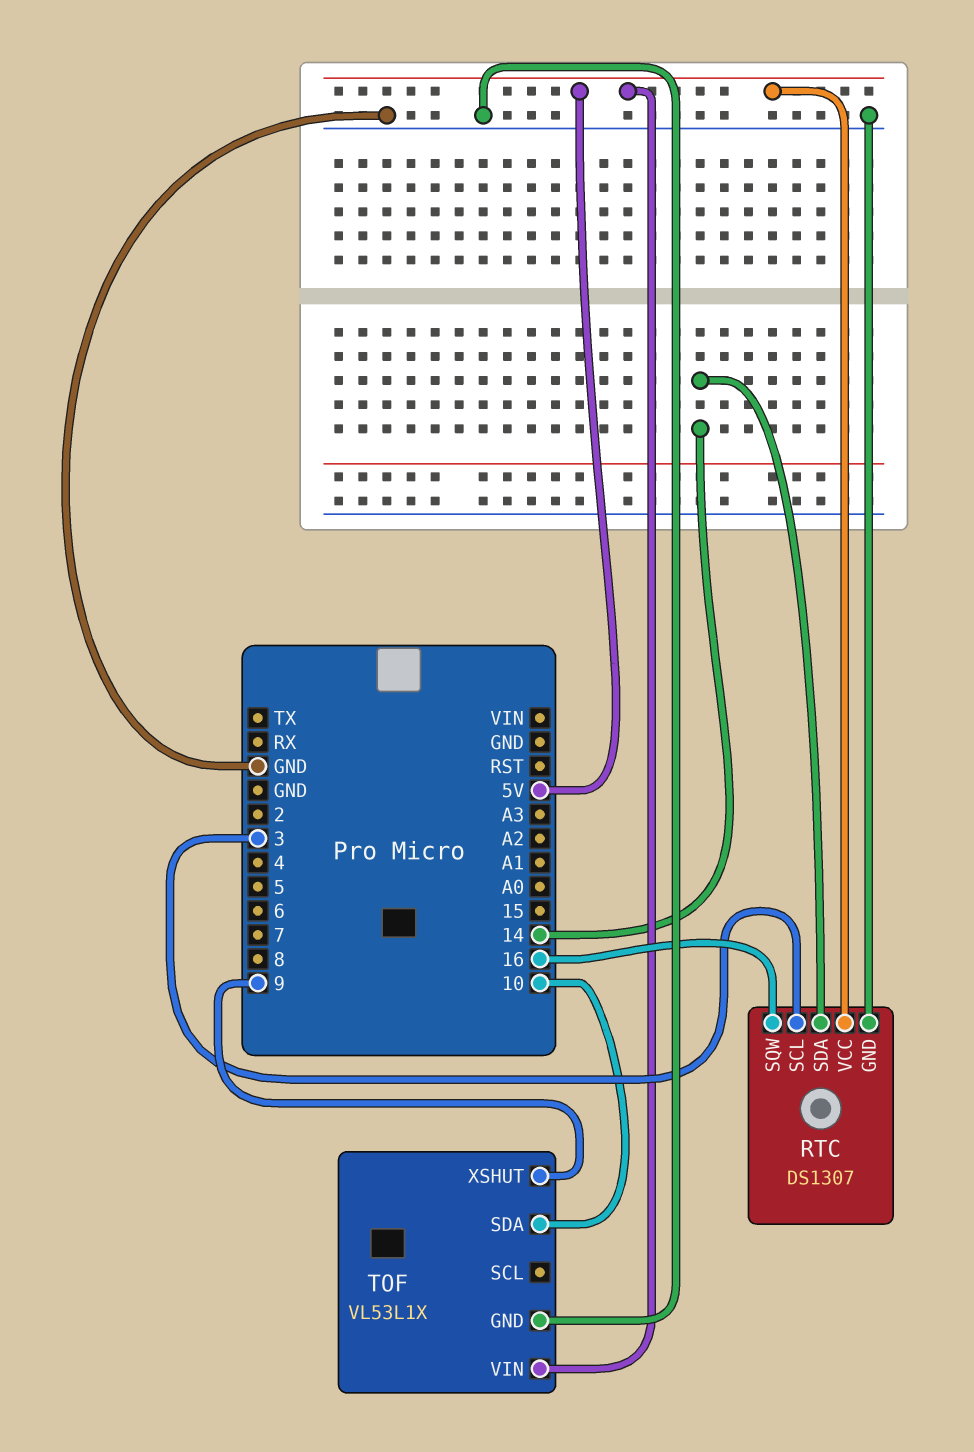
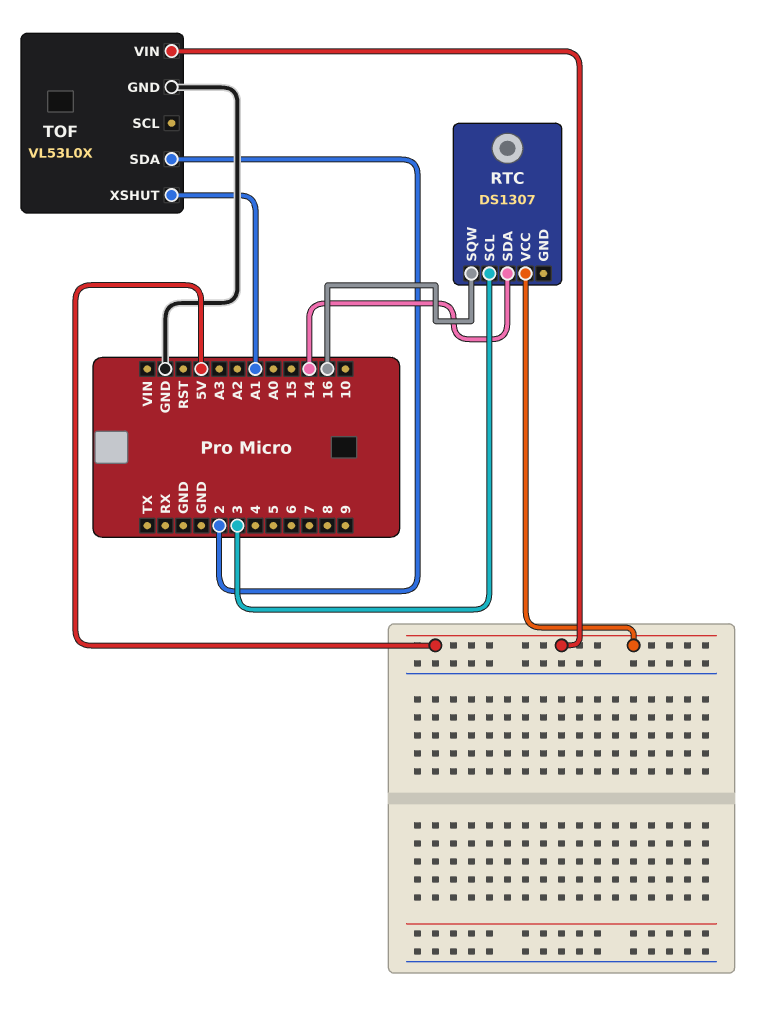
RTC pin GND: GND -> none
TOF: VL53L1X -> VL53L0X
TOF pin SDA: 10 -> 2
TOF pin XSHUT: 9 -> A1

